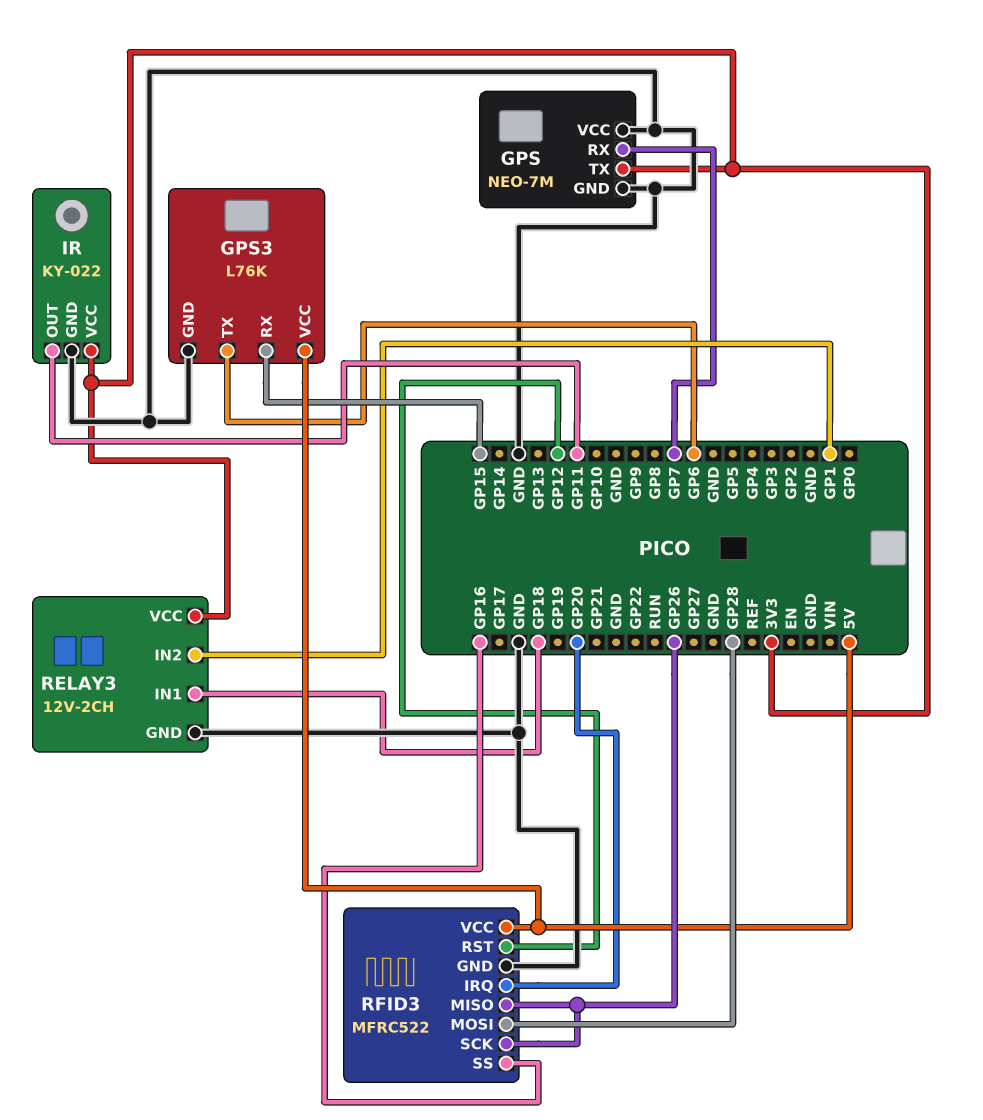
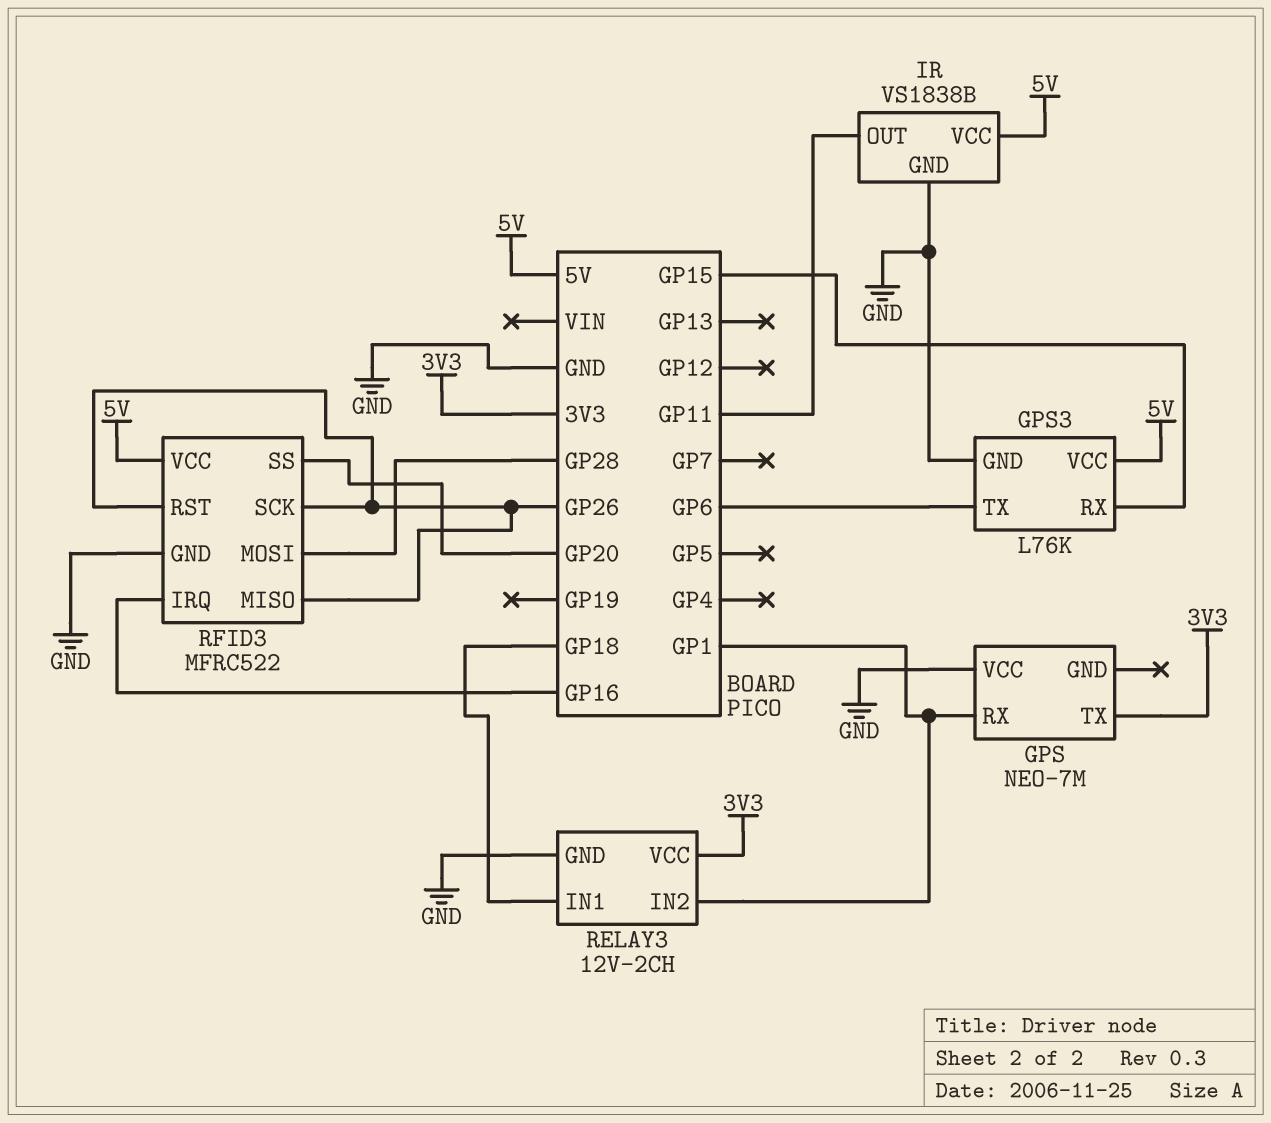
GPS pin GND: GND -> none
GPS pin RX: GP7 -> GP1
IR: KY-022 -> VS1838B
IR pin VCC: 3V3 -> 5V
RFID3 pin IRQ: GP20 -> GP16
RFID3 pin RST: GP12 -> GP26
RFID3 pin SS: GP16 -> GP20

